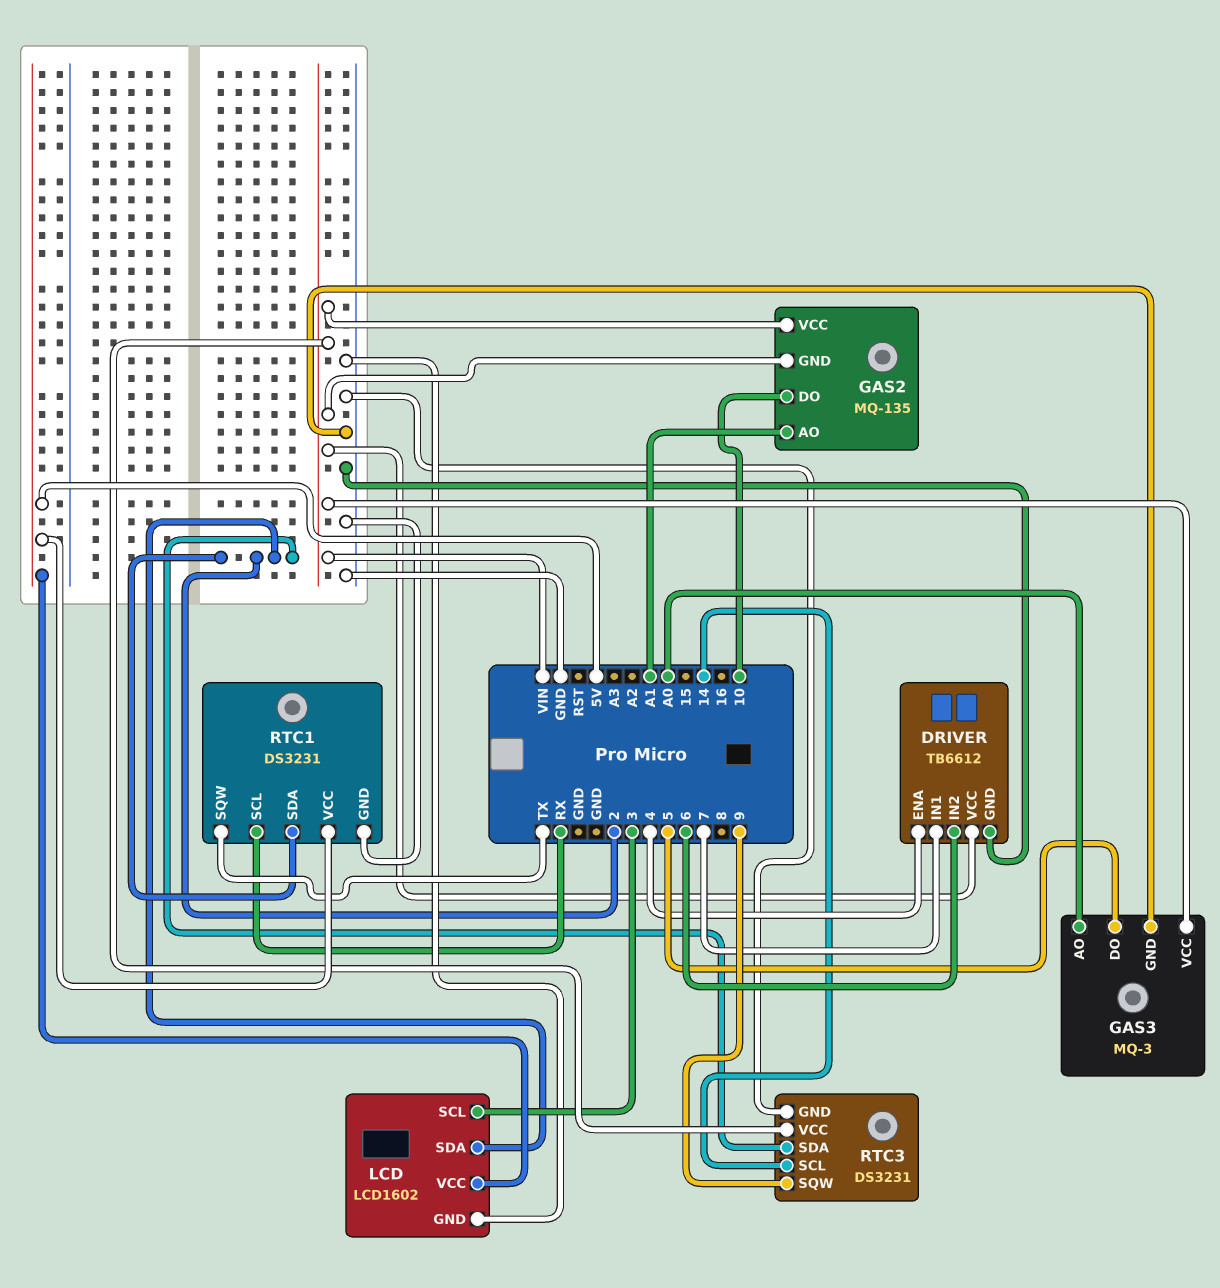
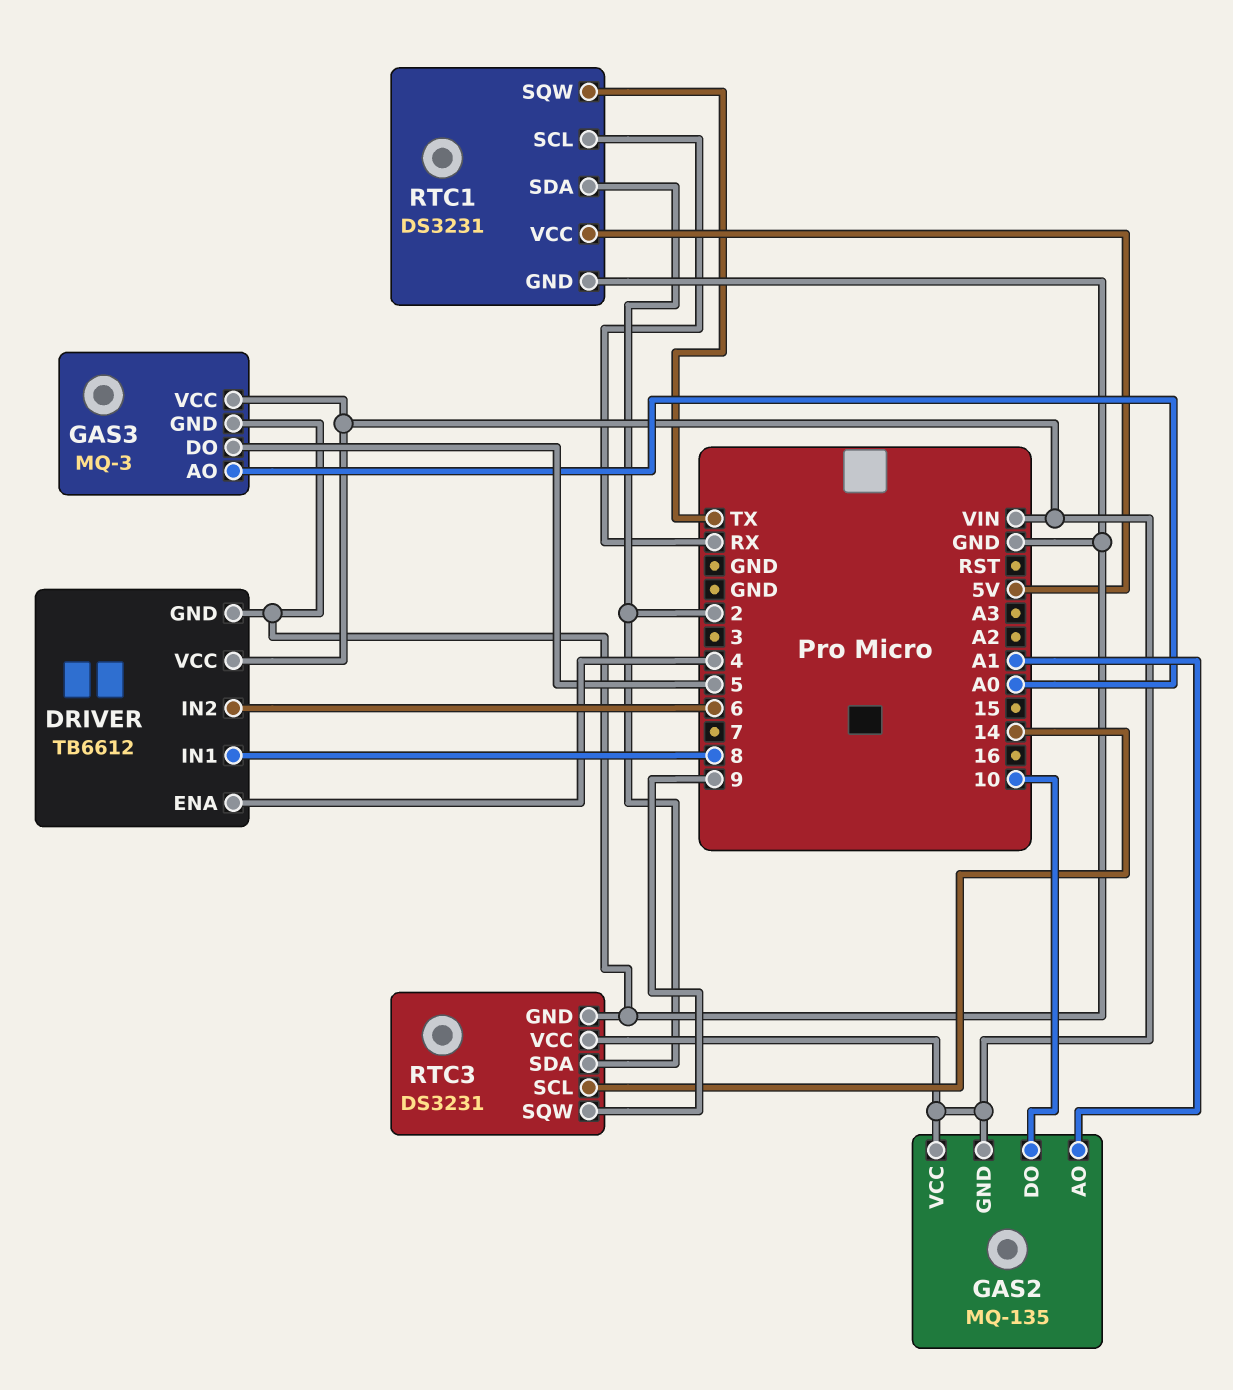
DRIVER pin IN1: 7 -> 8
LCD: LCD1602 -> none
LCD pin GND: GND -> none
LCD pin SCL: 3 -> none
LCD pin SDA: 2 -> none
LCD pin VCC: 5V -> none

